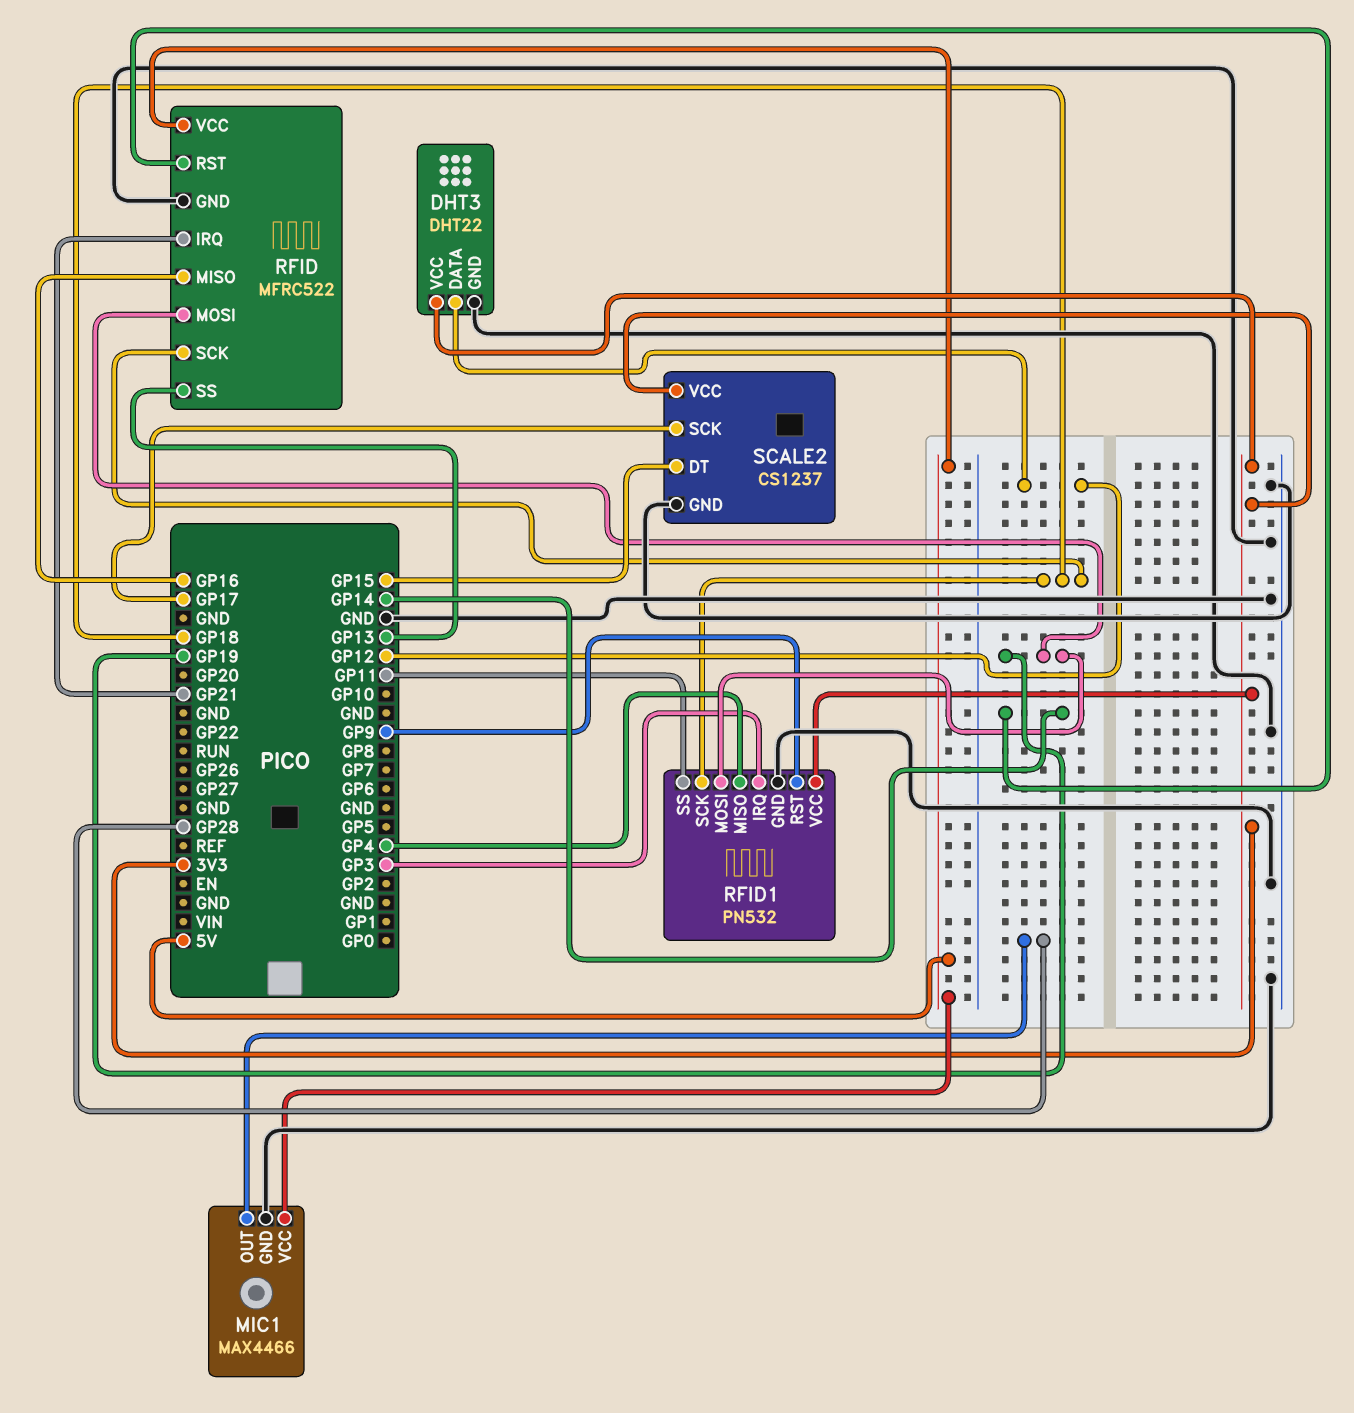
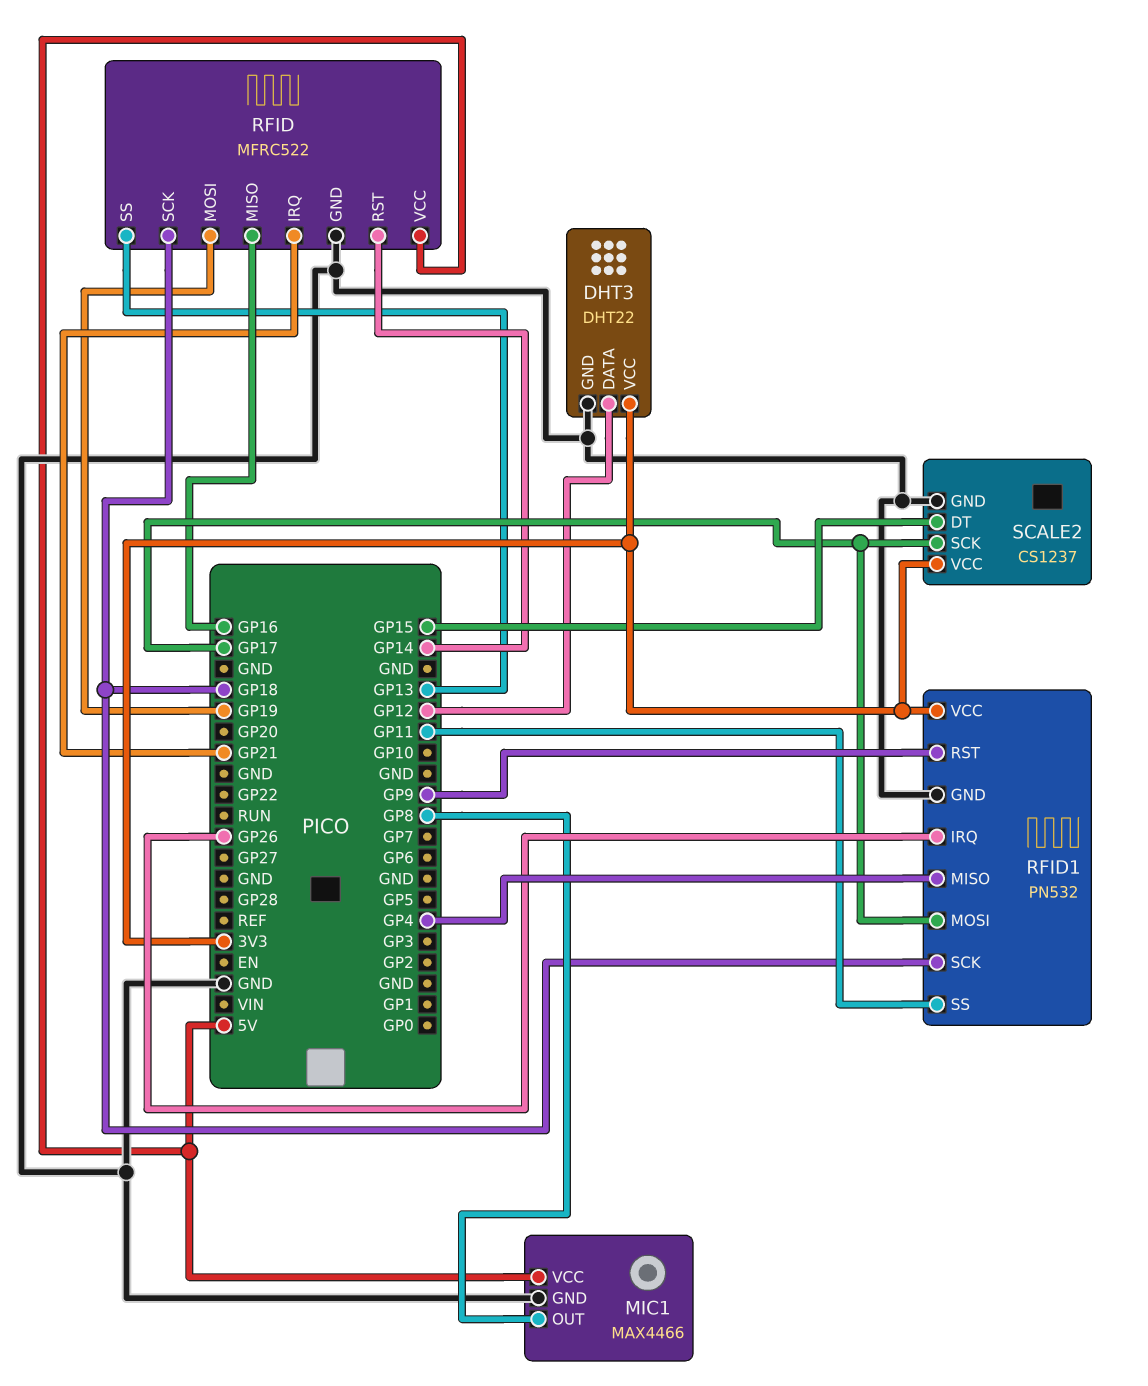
MIC1 pin OUT: GP28 -> GP8
RFID1 pin IRQ: GP3 -> GP26
RFID1 pin MOSI: GP19 -> GP17

